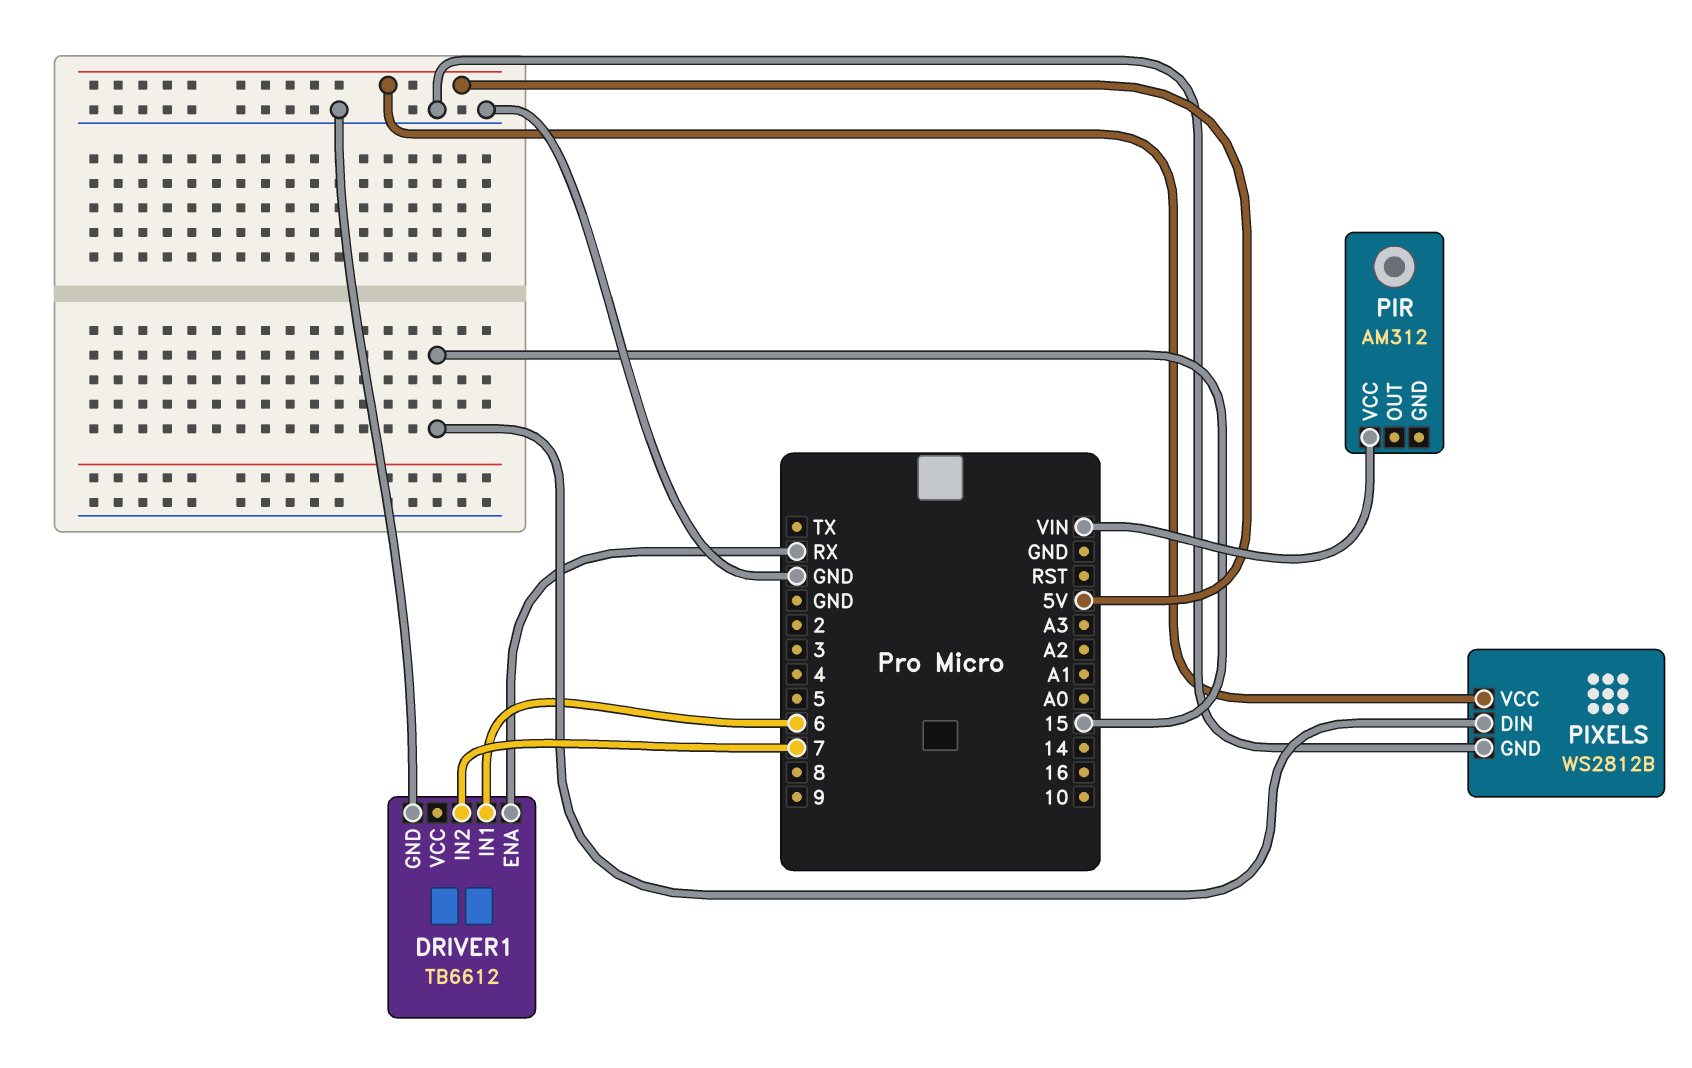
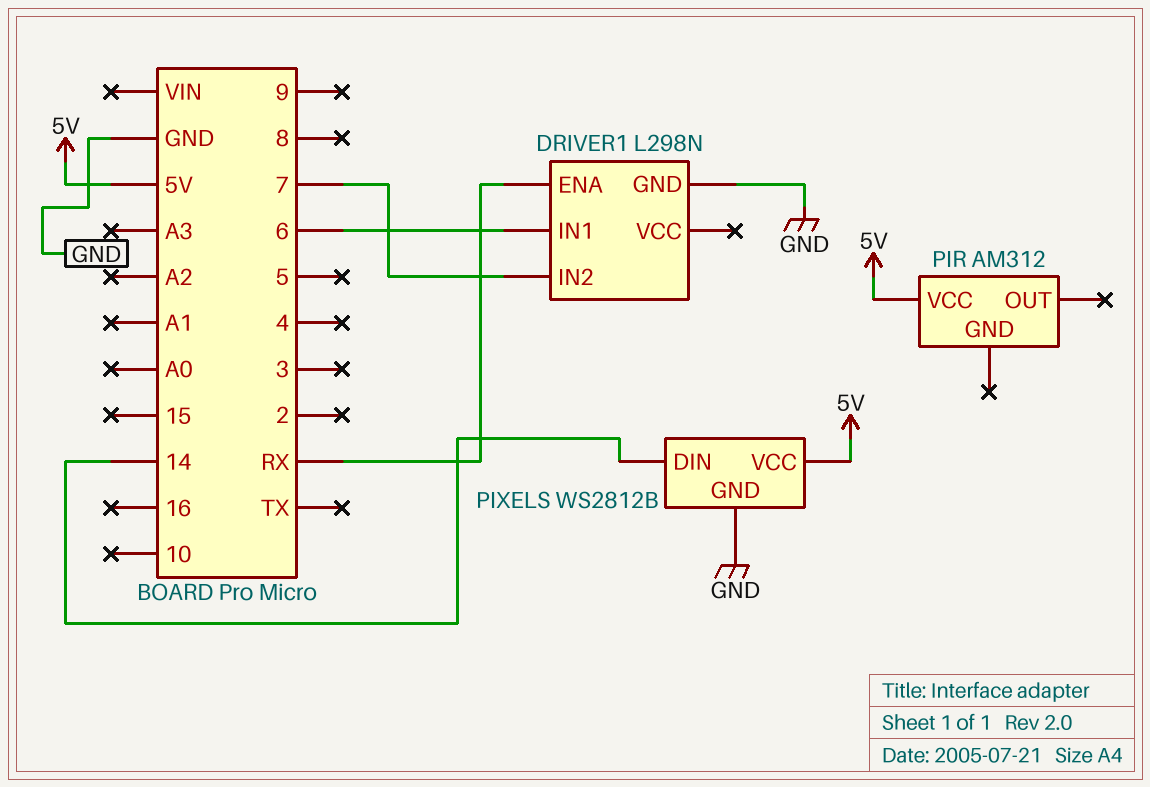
DRIVER1: TB6612 -> L298N
PIR pin VCC: VIN -> 5V
PIXELS pin DIN: 15 -> 14

